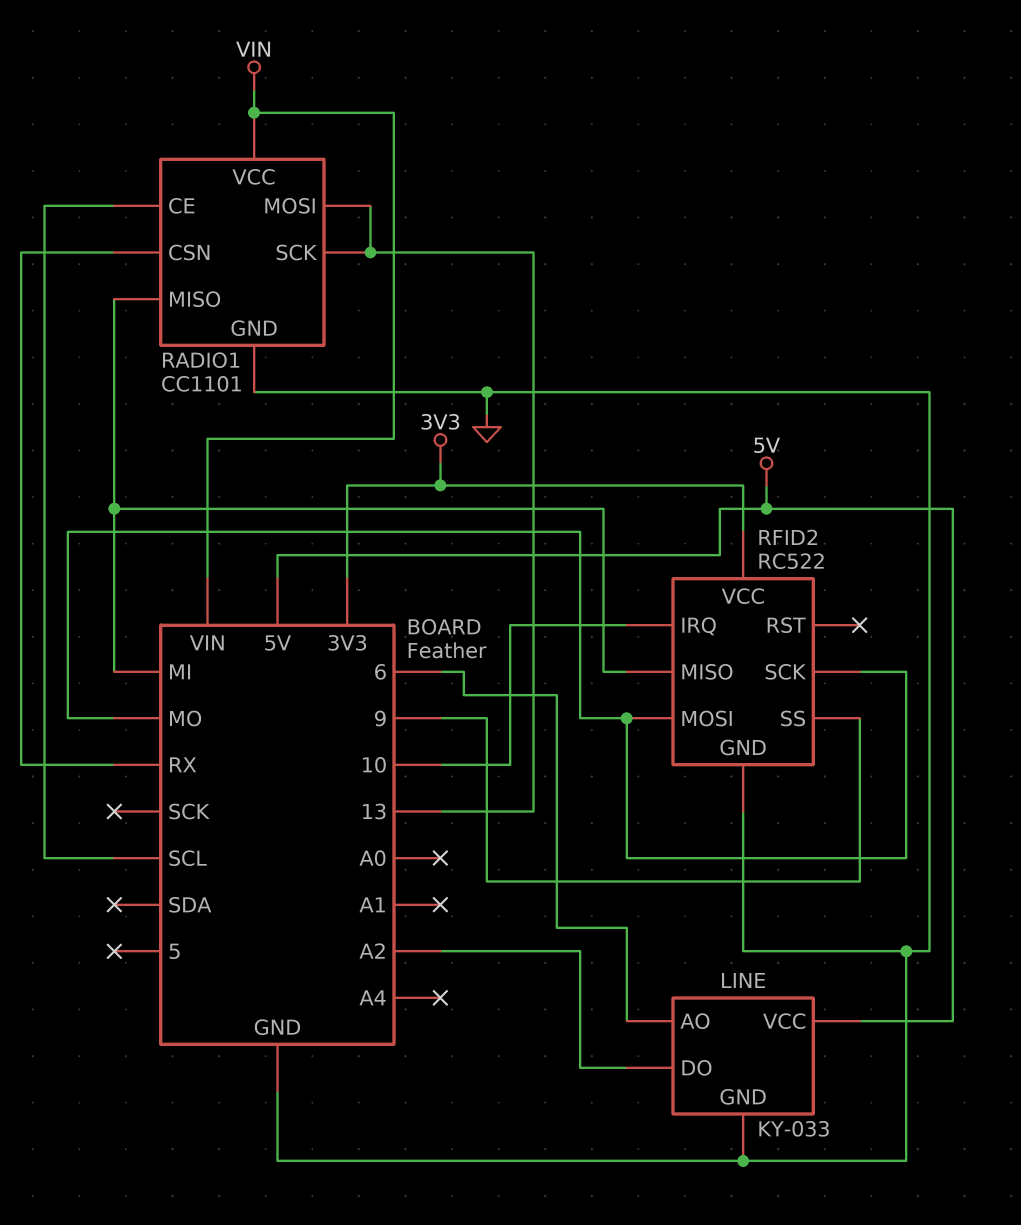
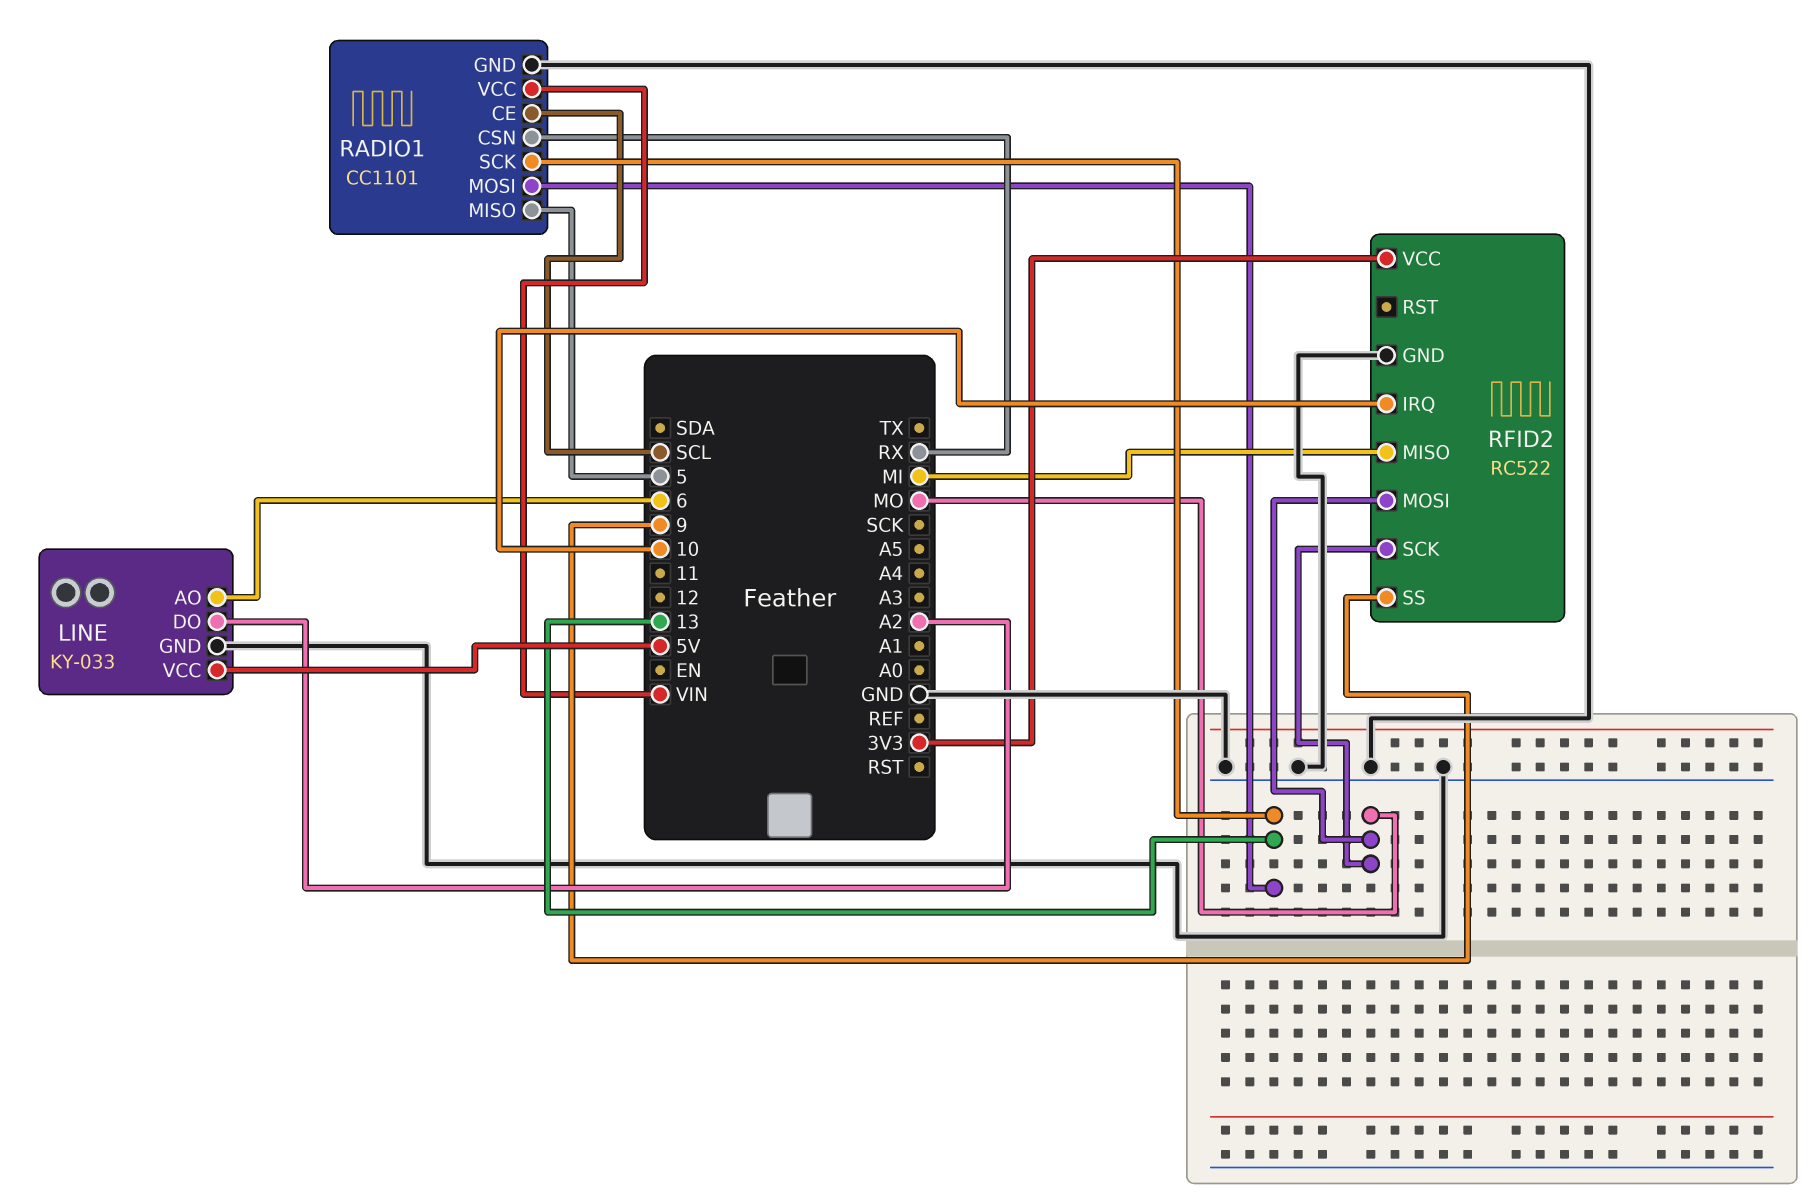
RADIO1 pin MISO: MI -> 5

